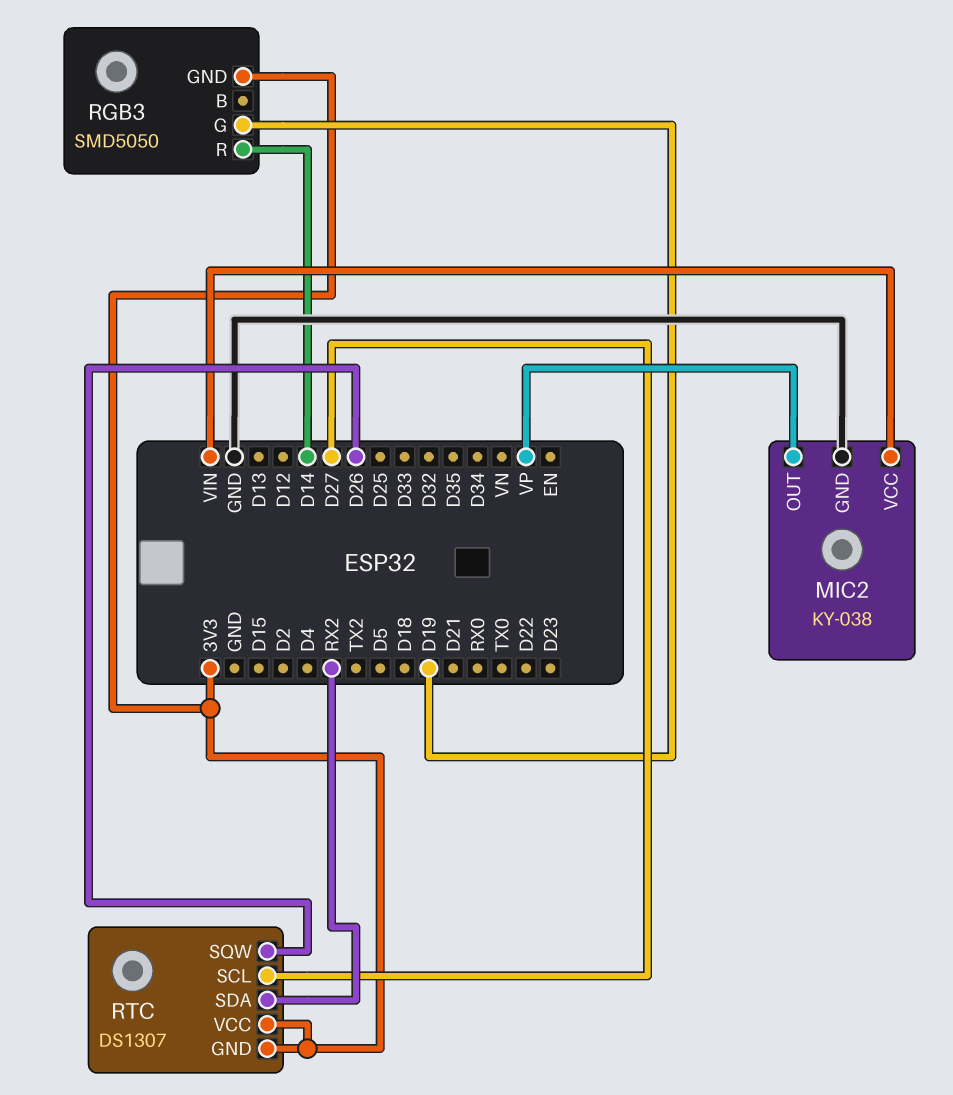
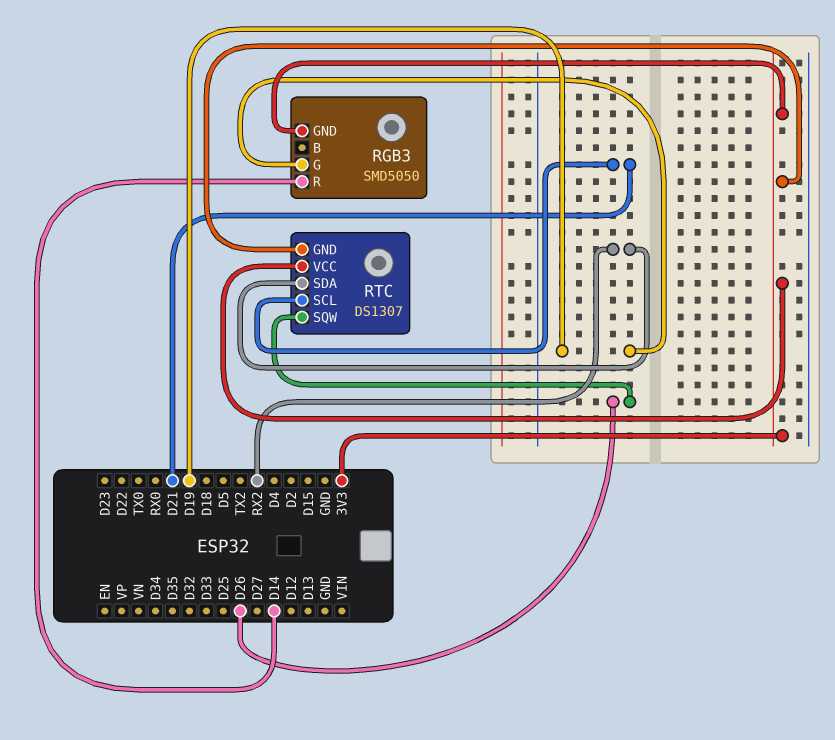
MIC2: KY-038 -> none
MIC2 pin GND: GND -> none
MIC2 pin OUT: VP -> none
MIC2 pin VCC: VIN -> none
RTC pin SCL: D27 -> D21

